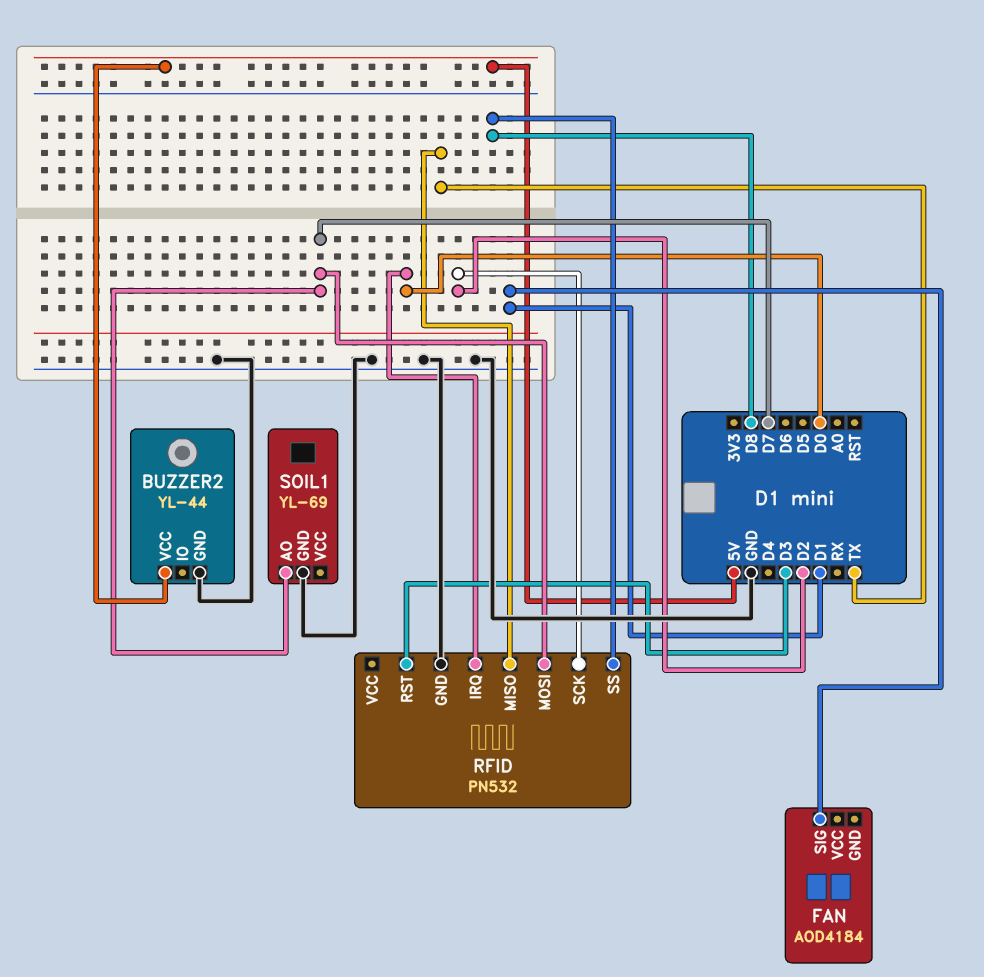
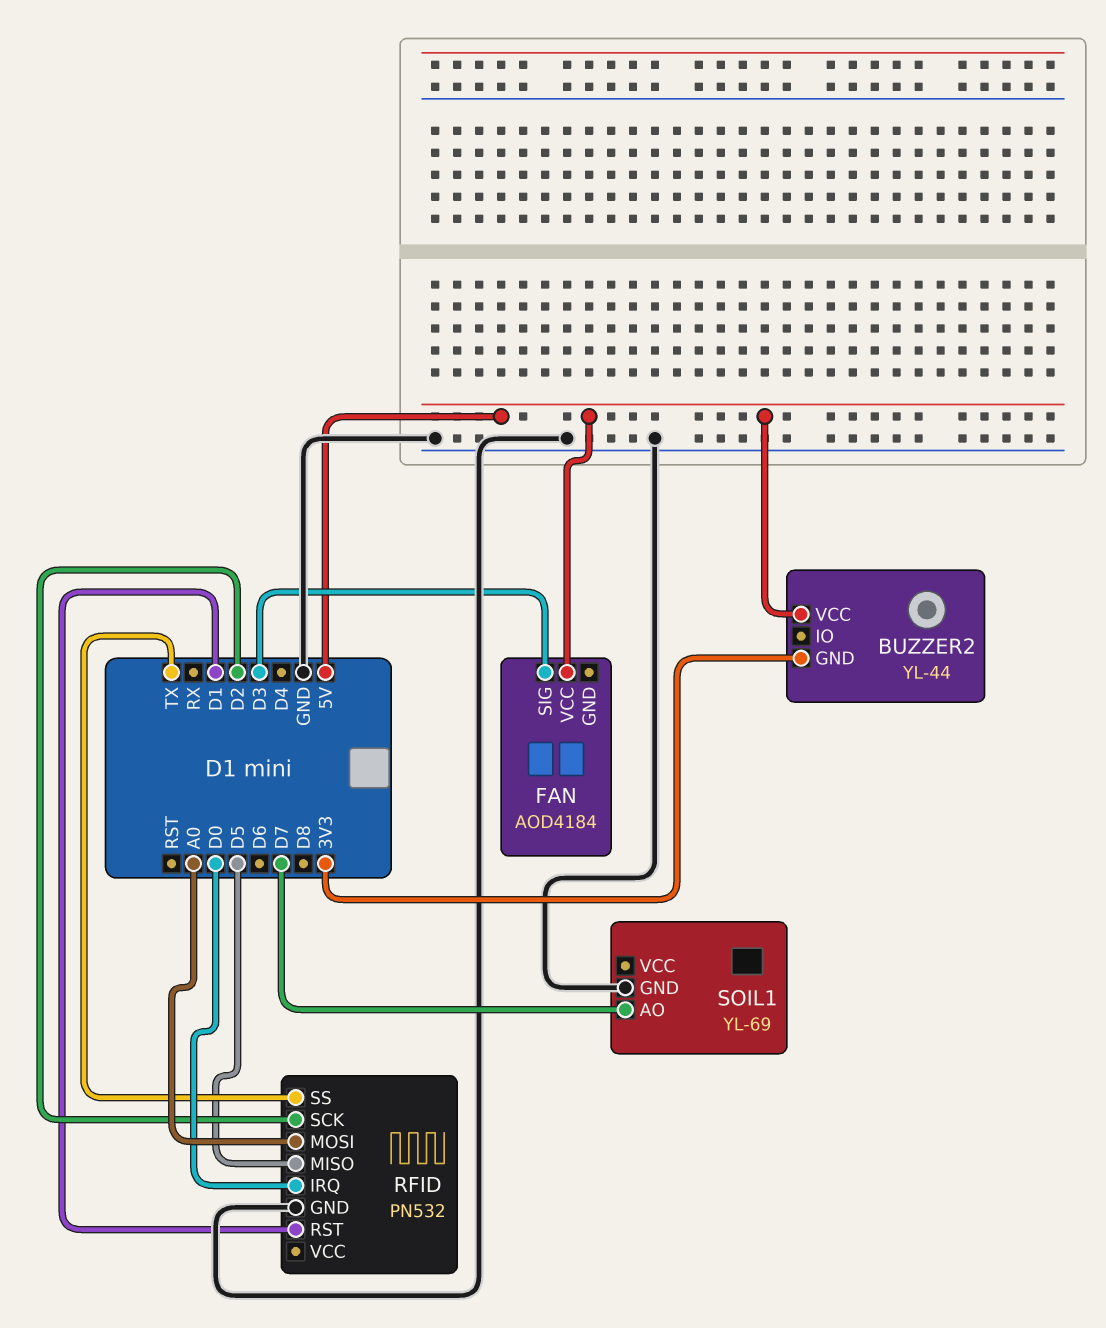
BUZZER2 pin GND: GND -> 3V3
FAN pin SIG: D1 -> D3
FAN pin VCC: none -> 5V
RFID pin MISO: TX -> D5
RFID pin MOSI: D7 -> A0
RFID pin RST: D3 -> D1
RFID pin SS: D8 -> TX

